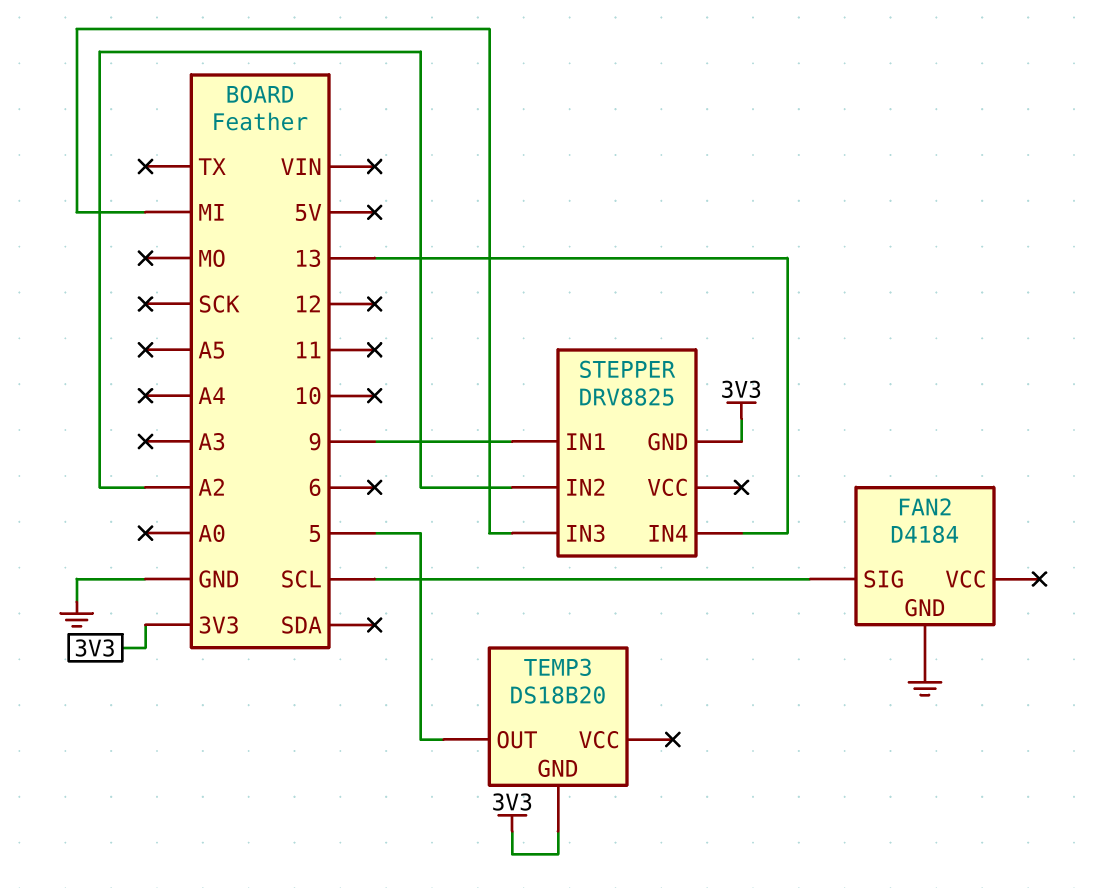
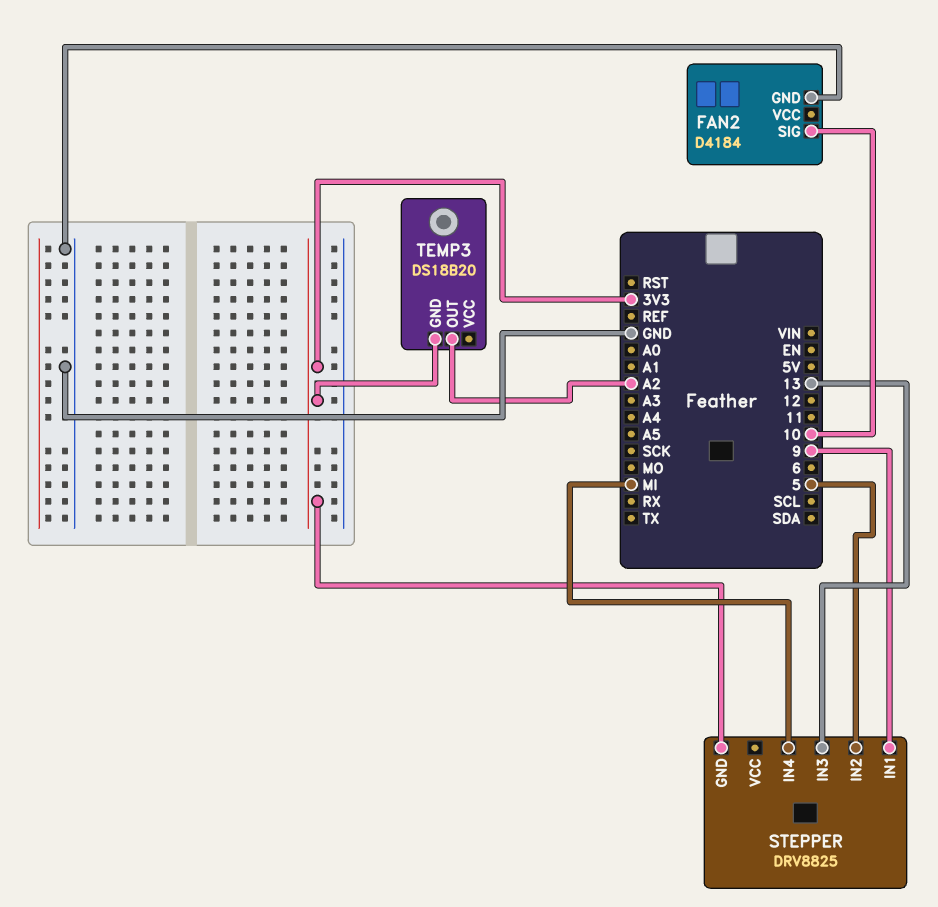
FAN2 pin SIG: SCL -> 10
STEPPER pin IN2: A2 -> 5
STEPPER pin IN3: MI -> 13
STEPPER pin IN4: 13 -> MI
TEMP3 pin OUT: 5 -> A2

